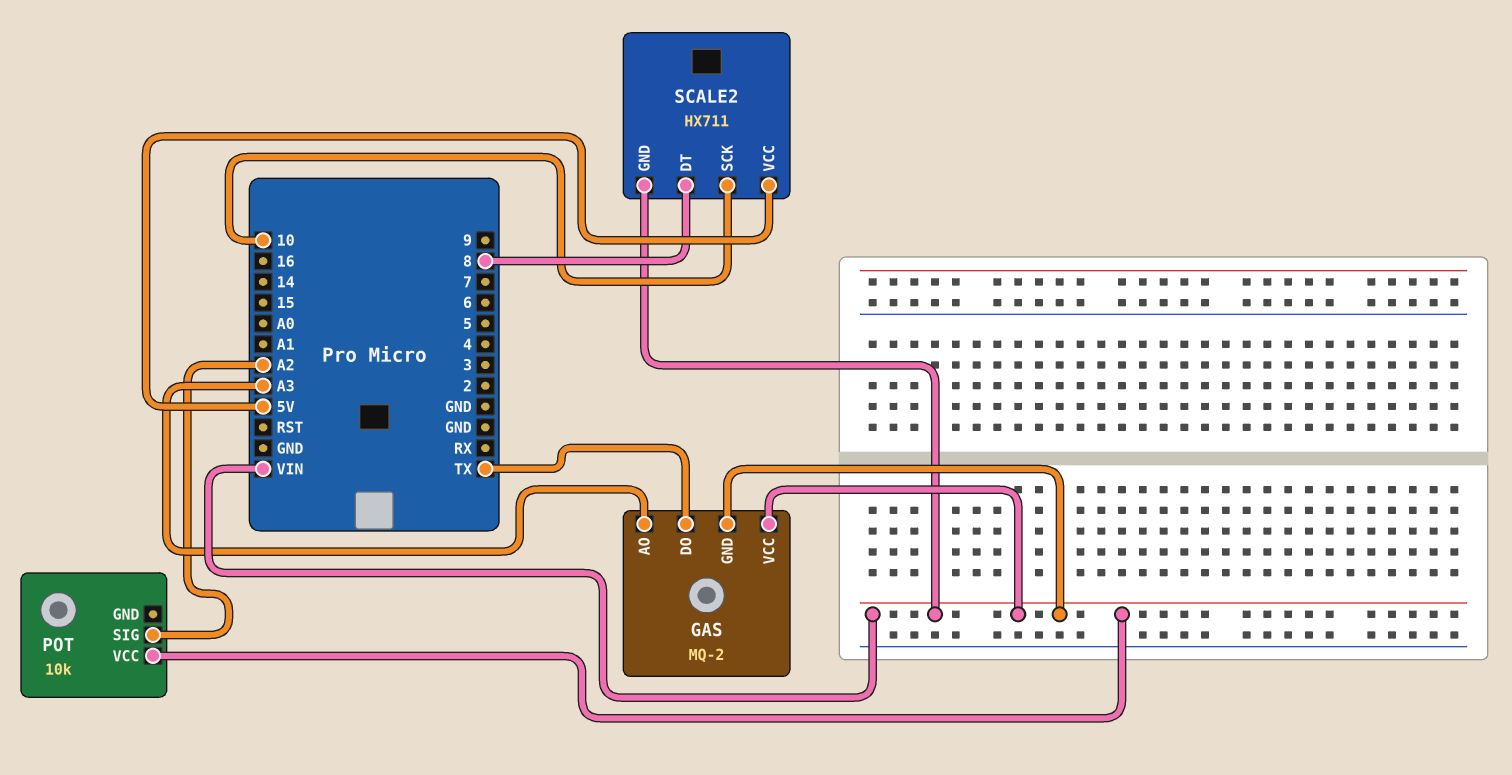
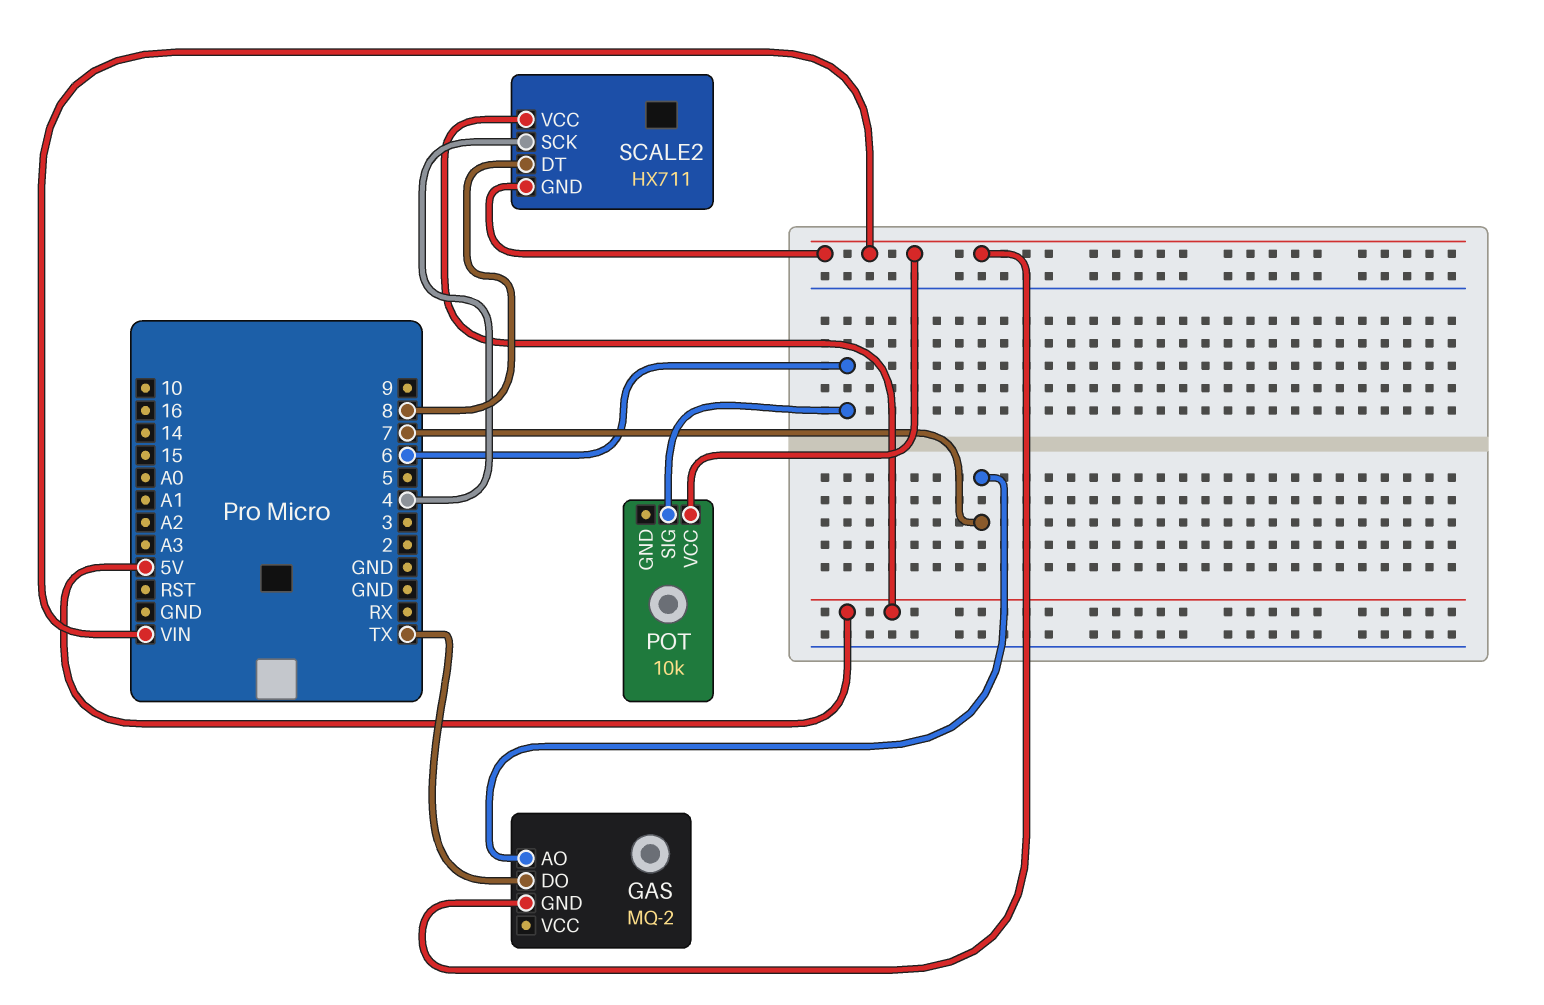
GAS pin AO: A3 -> 7
GAS pin VCC: VIN -> none
POT pin SIG: A2 -> 6
SCALE2 pin SCK: 10 -> 4

